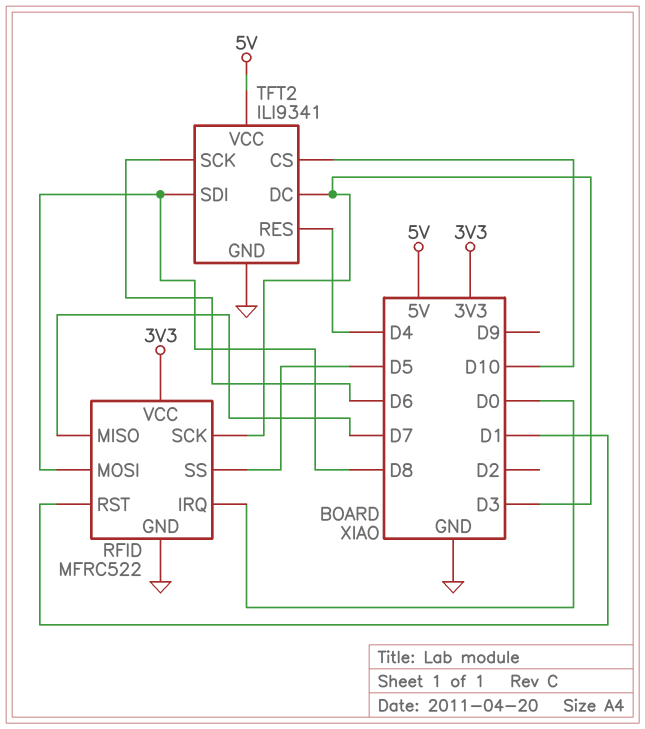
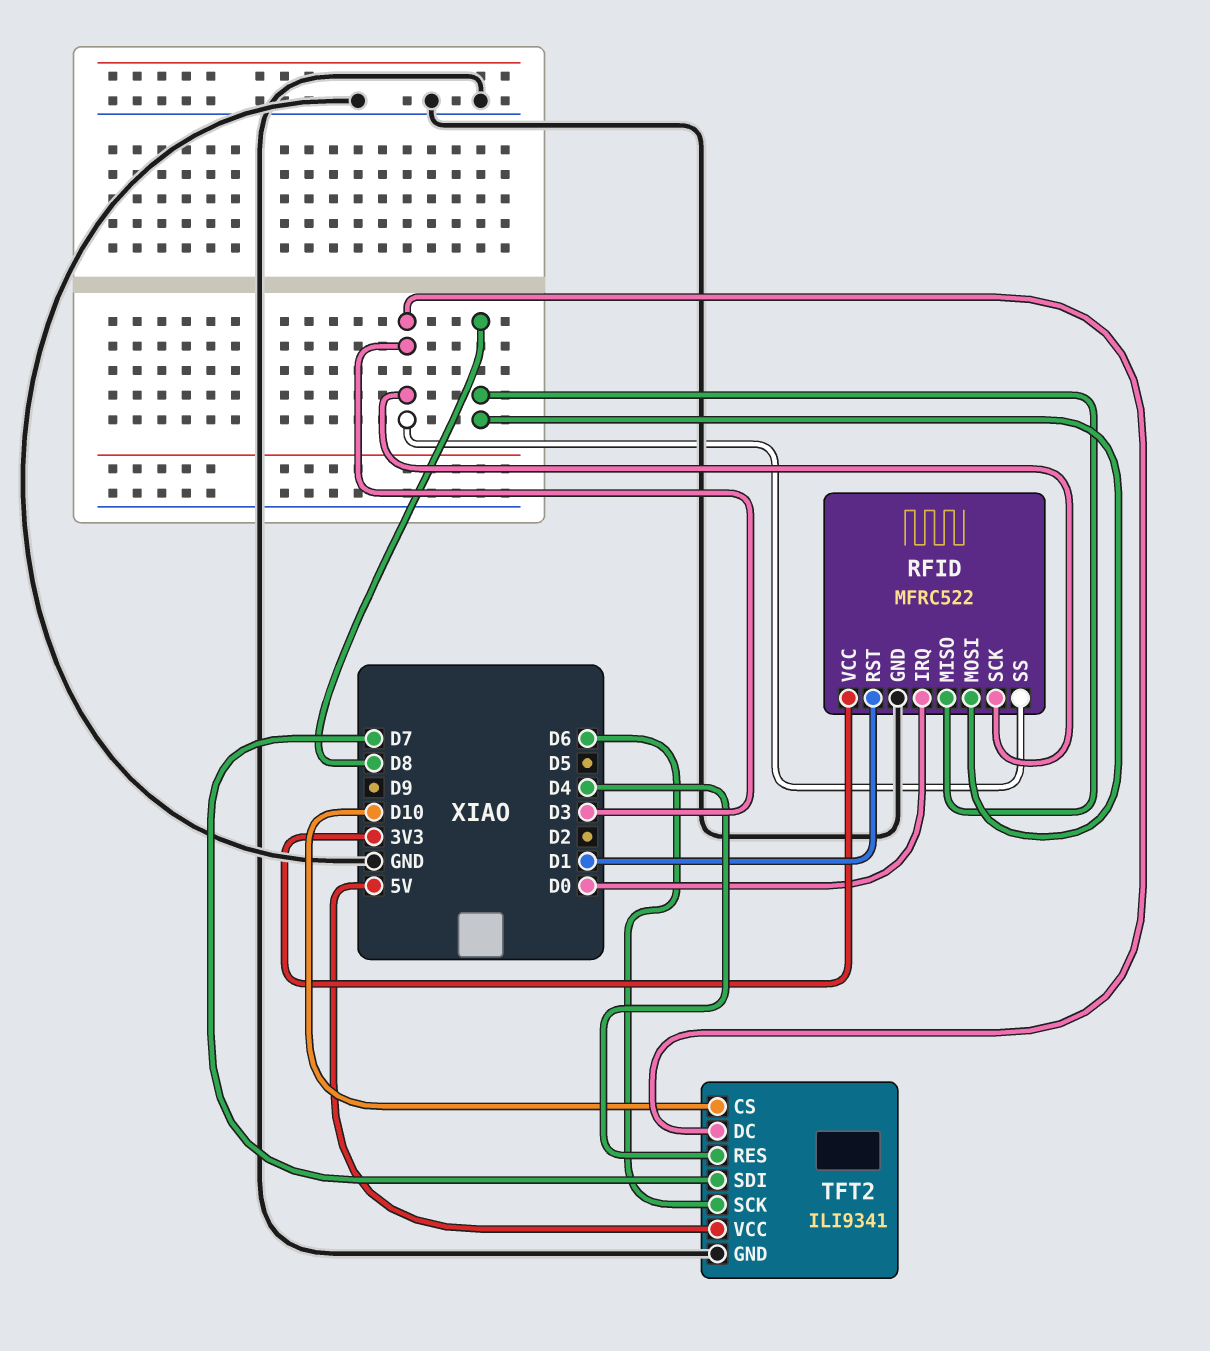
RFID pin MISO: D7 -> D8
RFID pin SS: D5 -> D3
TFT2 pin SDI: D8 -> D7

